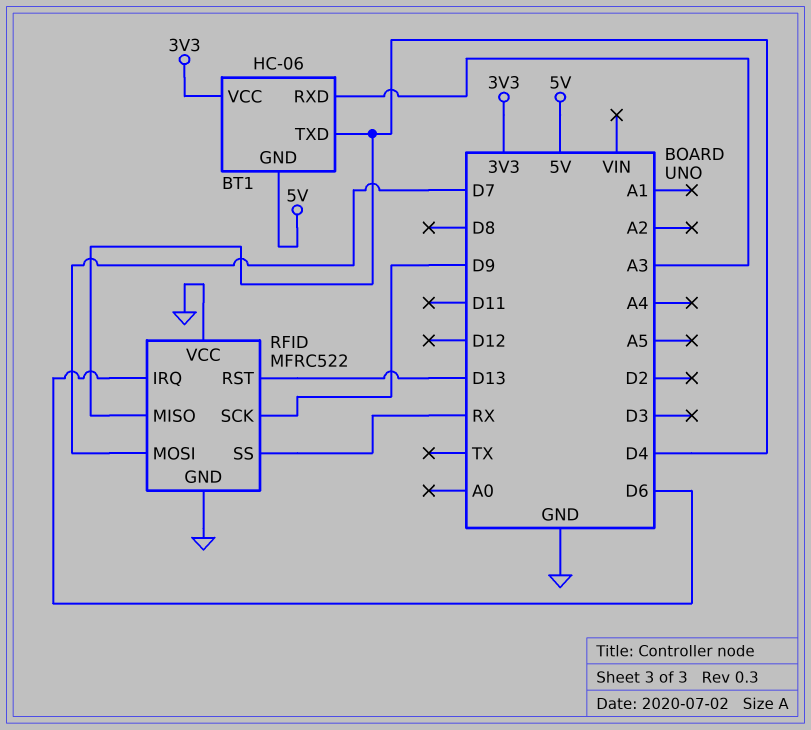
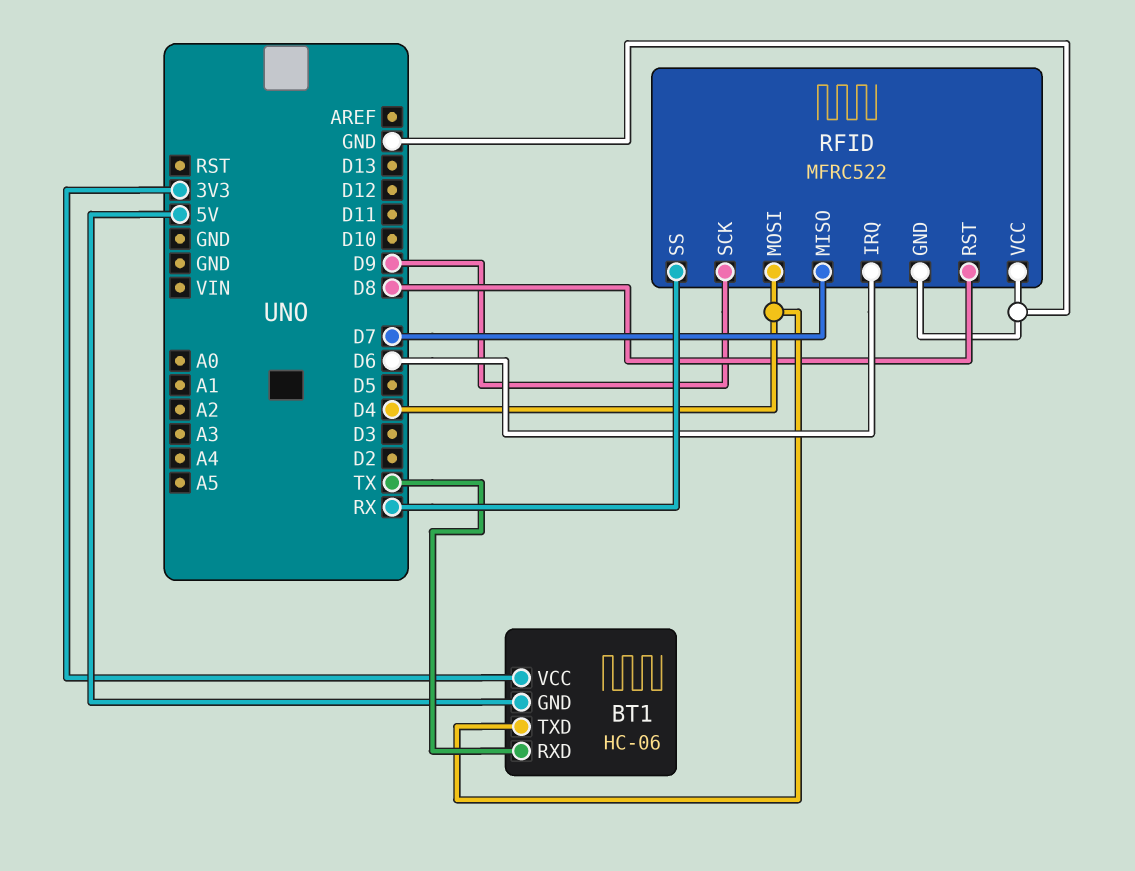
BT1 pin RXD: A3 -> TX
RFID pin MISO: D4 -> D7
RFID pin MOSI: D7 -> D4
RFID pin RST: D13 -> D8

